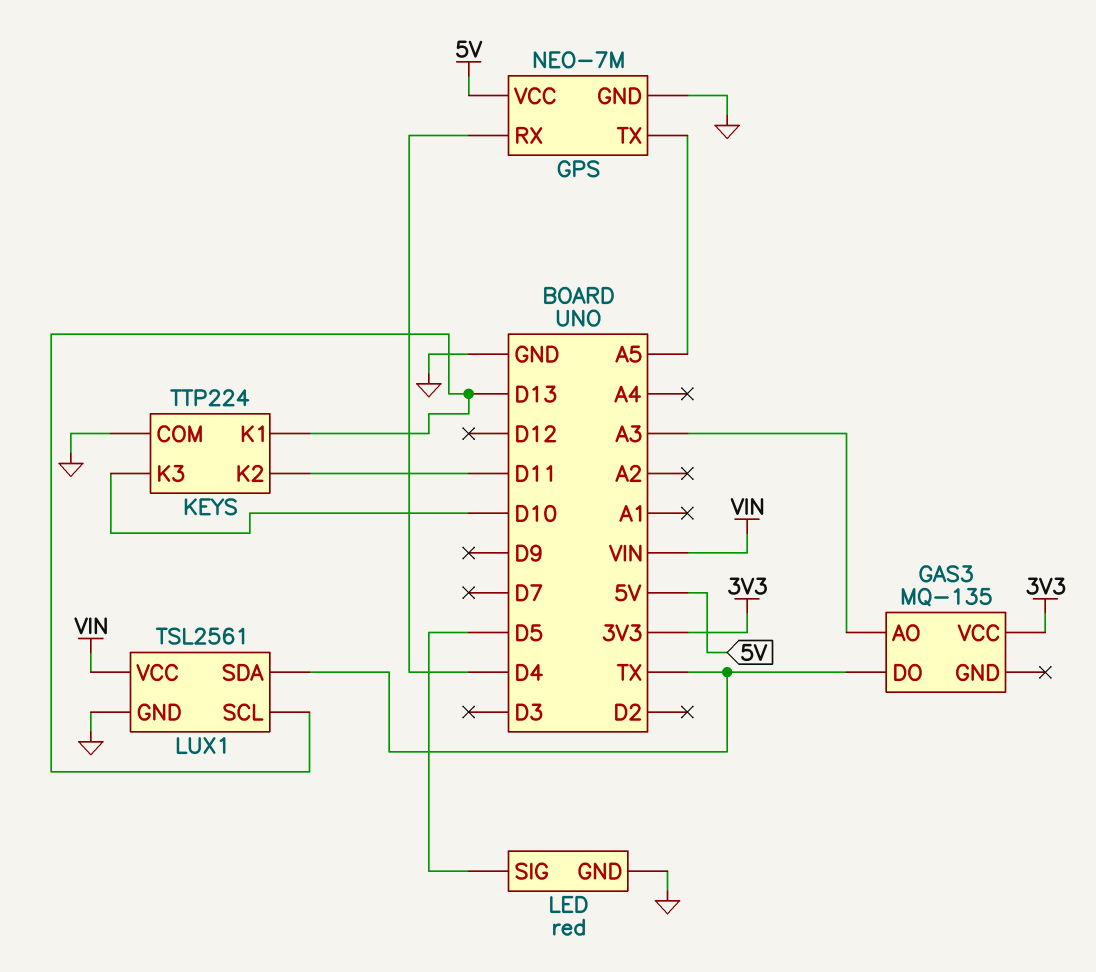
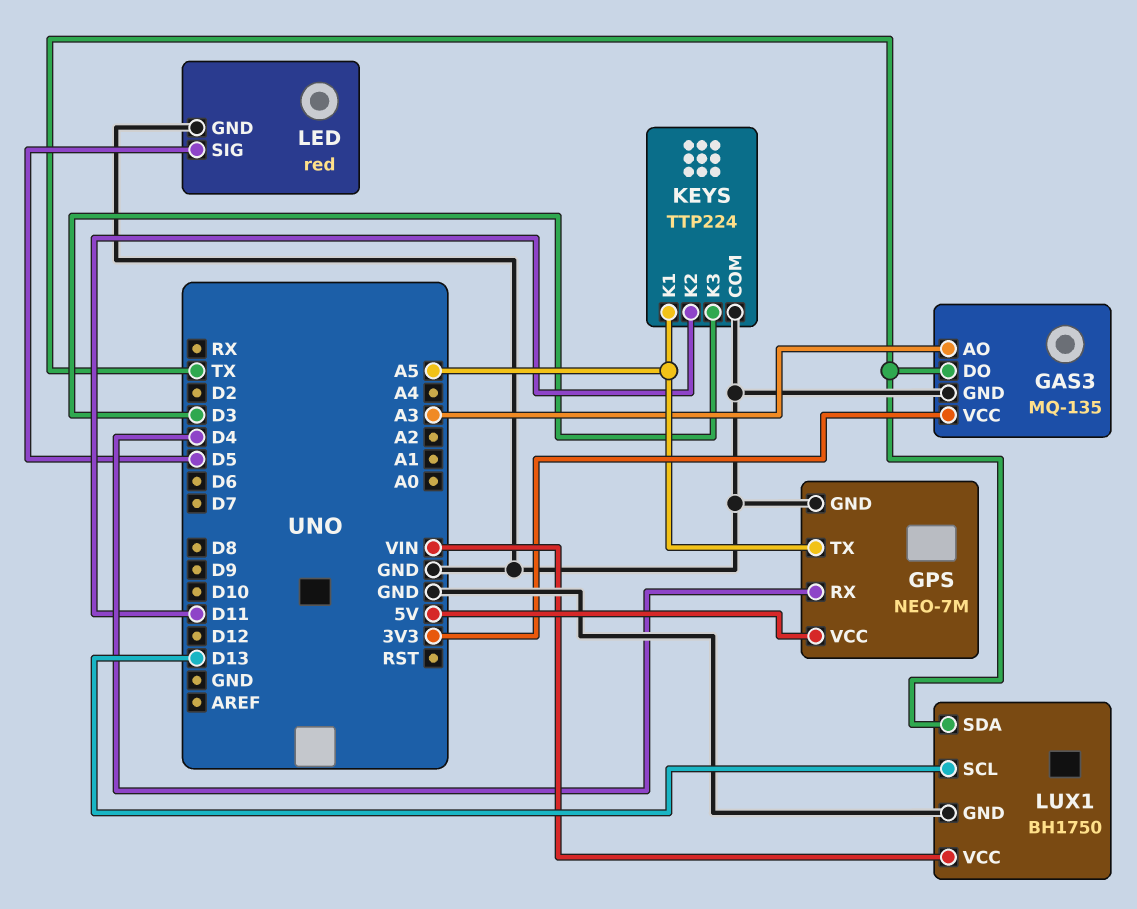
GAS3 pin GND: none -> GND
KEYS pin K1: D13 -> A5
KEYS pin K3: D10 -> D3
LUX1: TSL2561 -> BH1750

